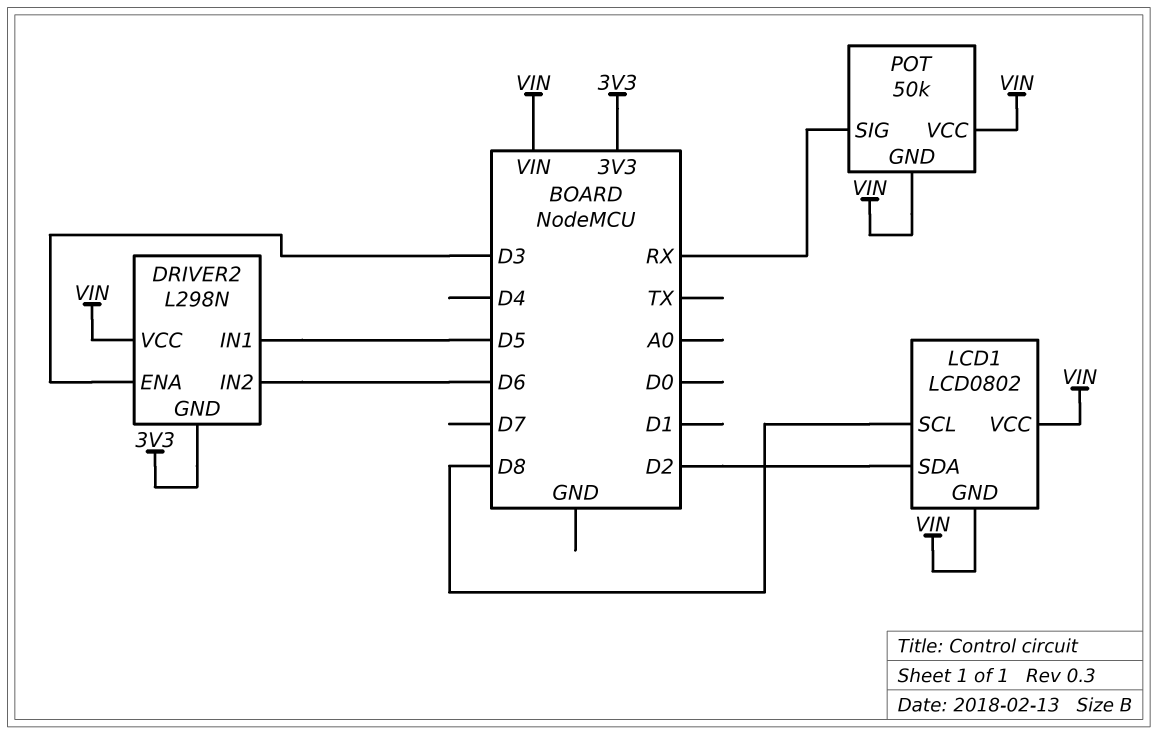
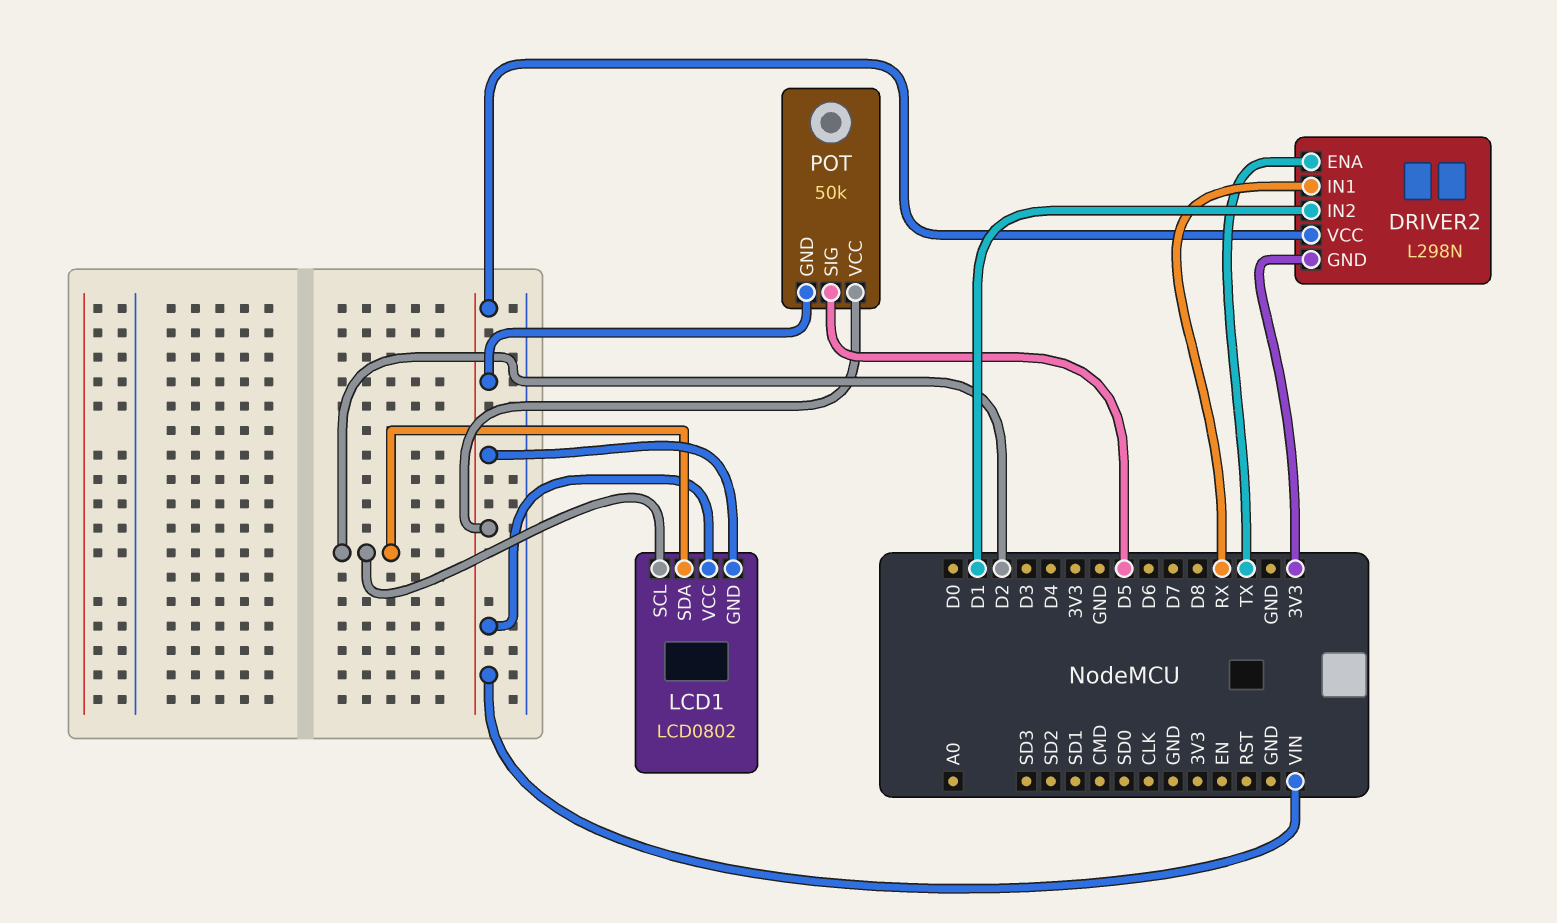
DRIVER2 pin ENA: D3 -> TX
DRIVER2 pin IN1: D5 -> RX
DRIVER2 pin IN2: D6 -> D1
LCD1 pin SCL: D8 -> D2
POT pin SIG: RX -> D5

